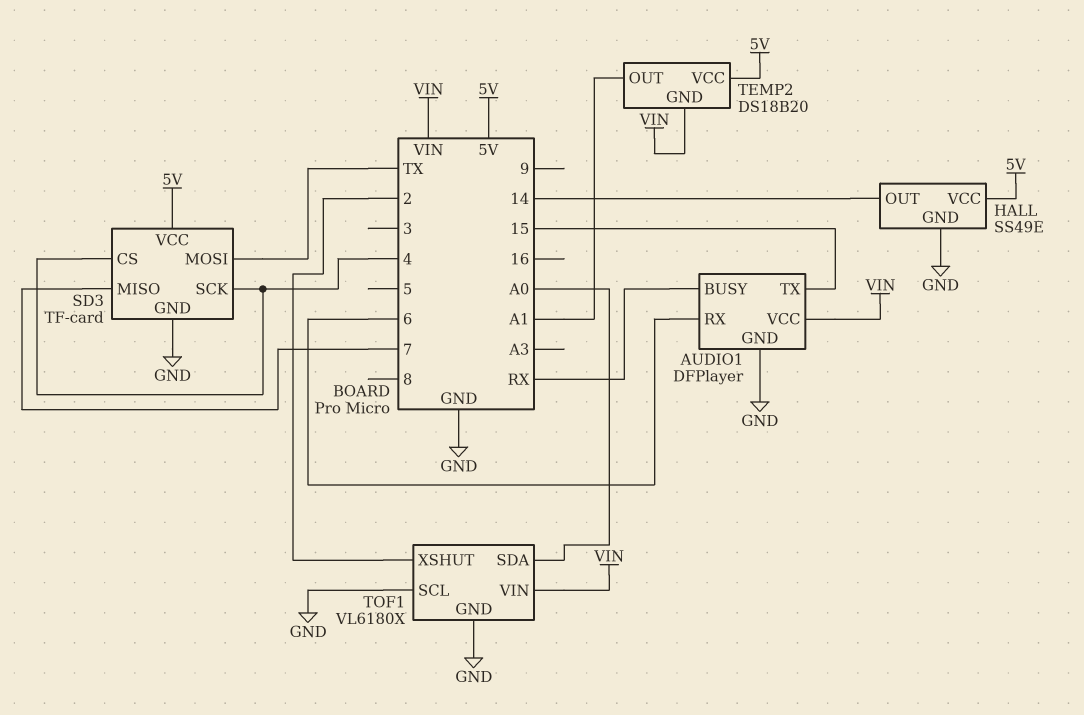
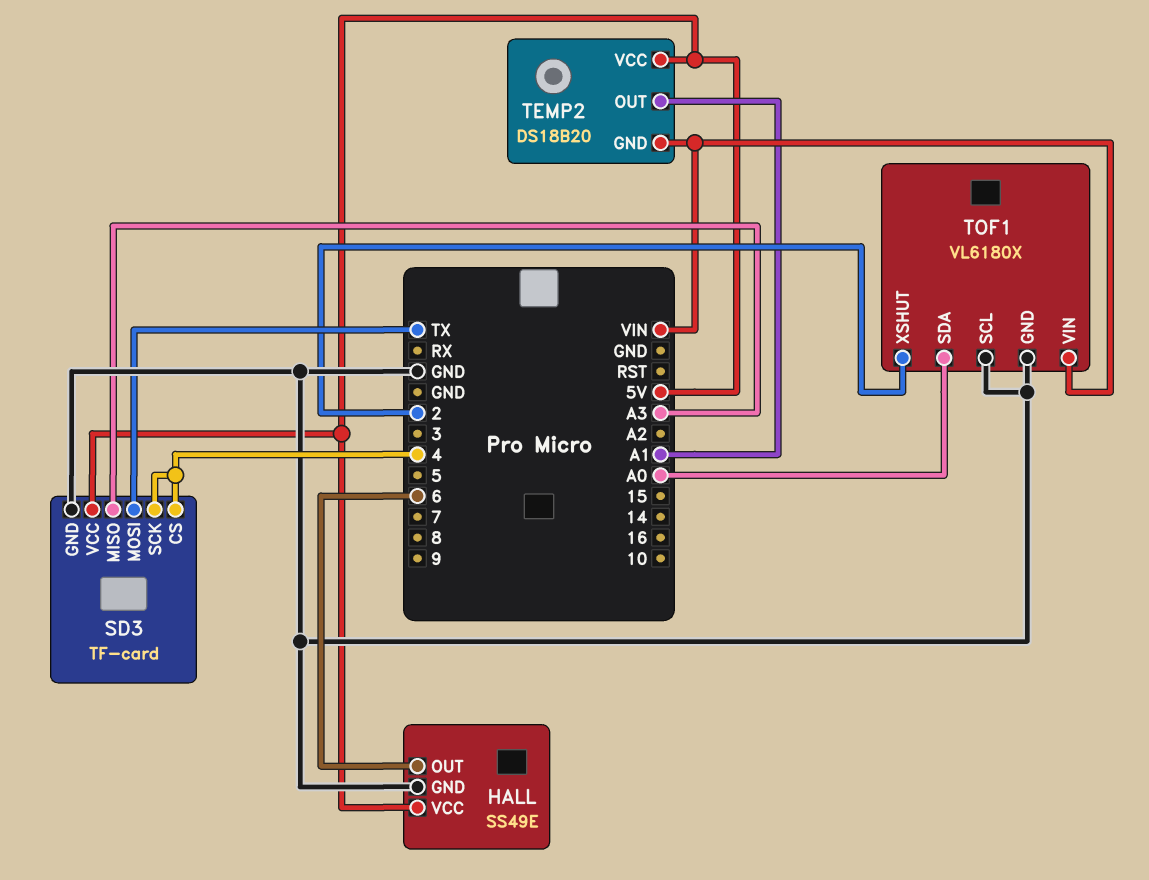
AUDIO1: DFPlayer -> none
AUDIO1 pin BUSY: RX -> none
AUDIO1 pin GND: GND -> none
AUDIO1 pin RX: 6 -> none
AUDIO1 pin TX: 15 -> none
AUDIO1 pin VCC: VIN -> none
HALL pin OUT: 14 -> 6
SD3 pin MISO: 7 -> A3

